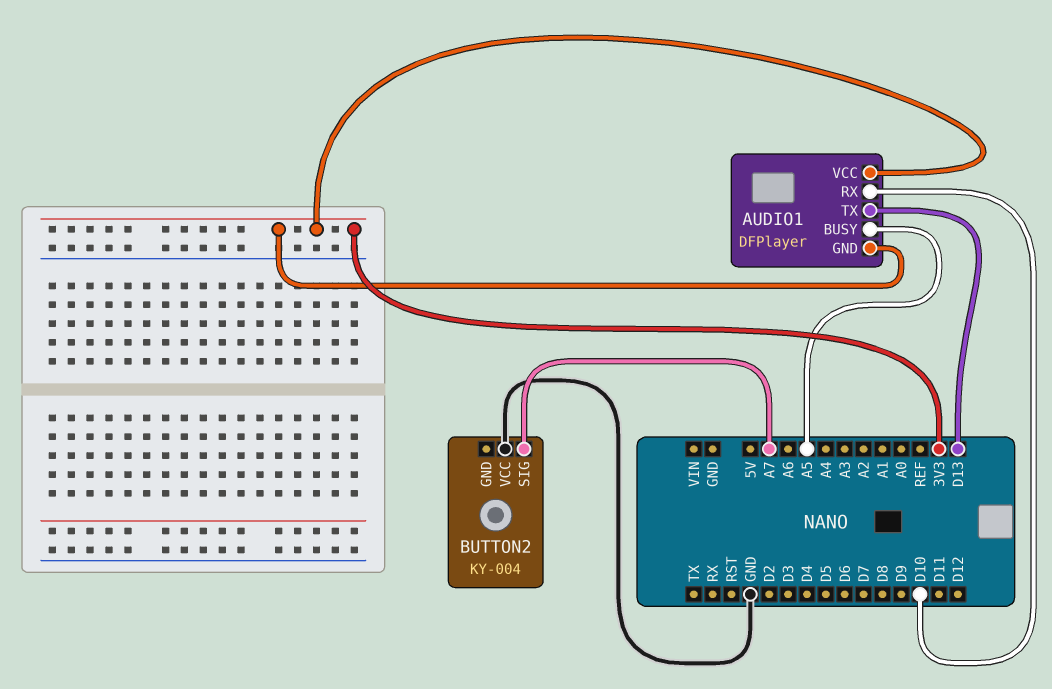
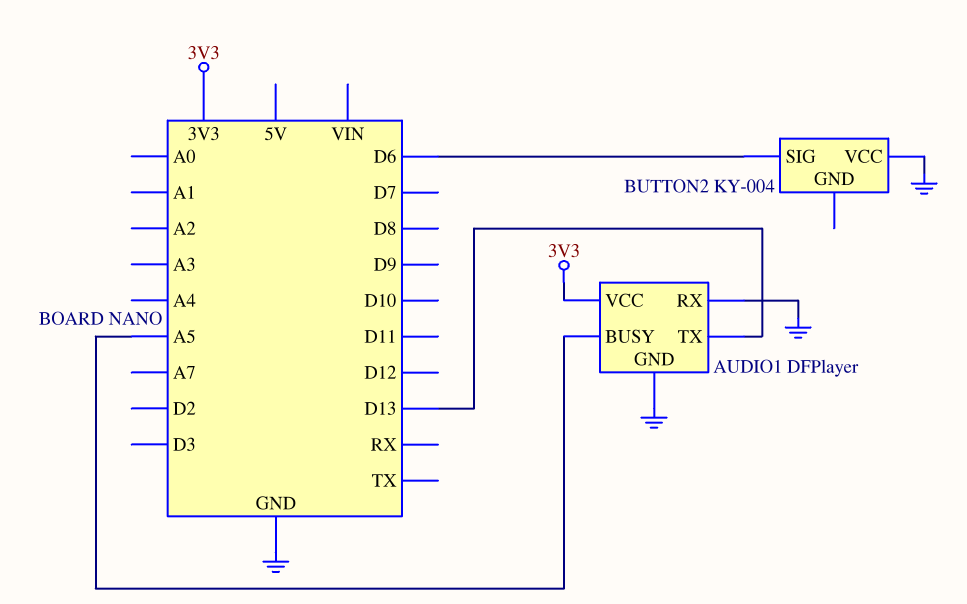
AUDIO1 pin GND: 3V3 -> GND
AUDIO1 pin RX: D10 -> GND
BUTTON2 pin SIG: A7 -> D6

